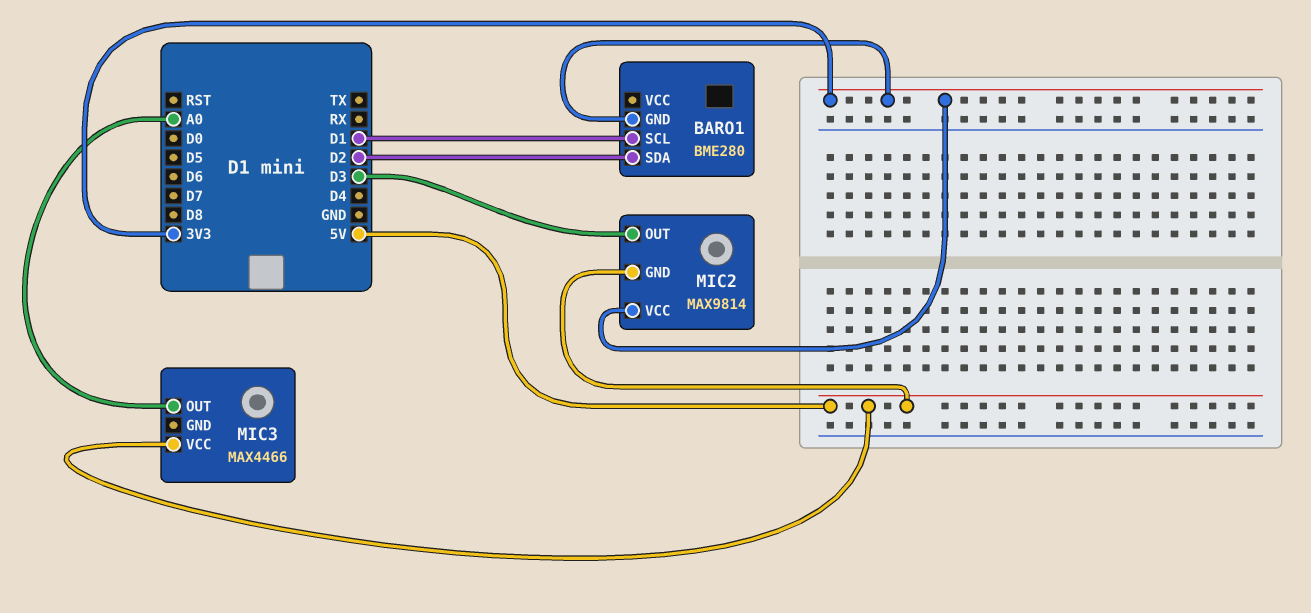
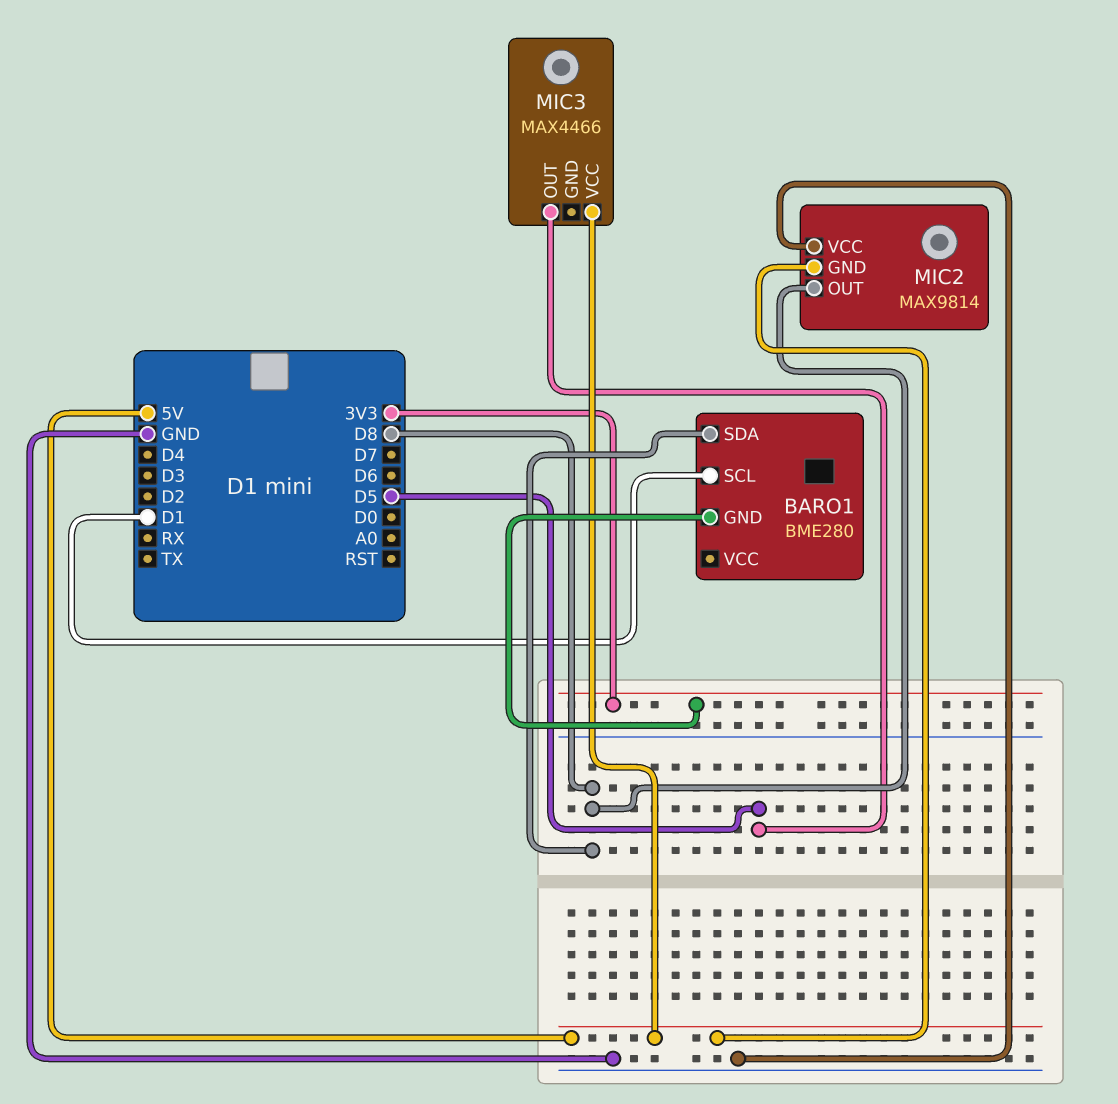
BARO1 pin SDA: D2 -> D8
MIC2 pin OUT: D3 -> D8
MIC2 pin VCC: 3V3 -> GND
MIC3 pin OUT: A0 -> D5

